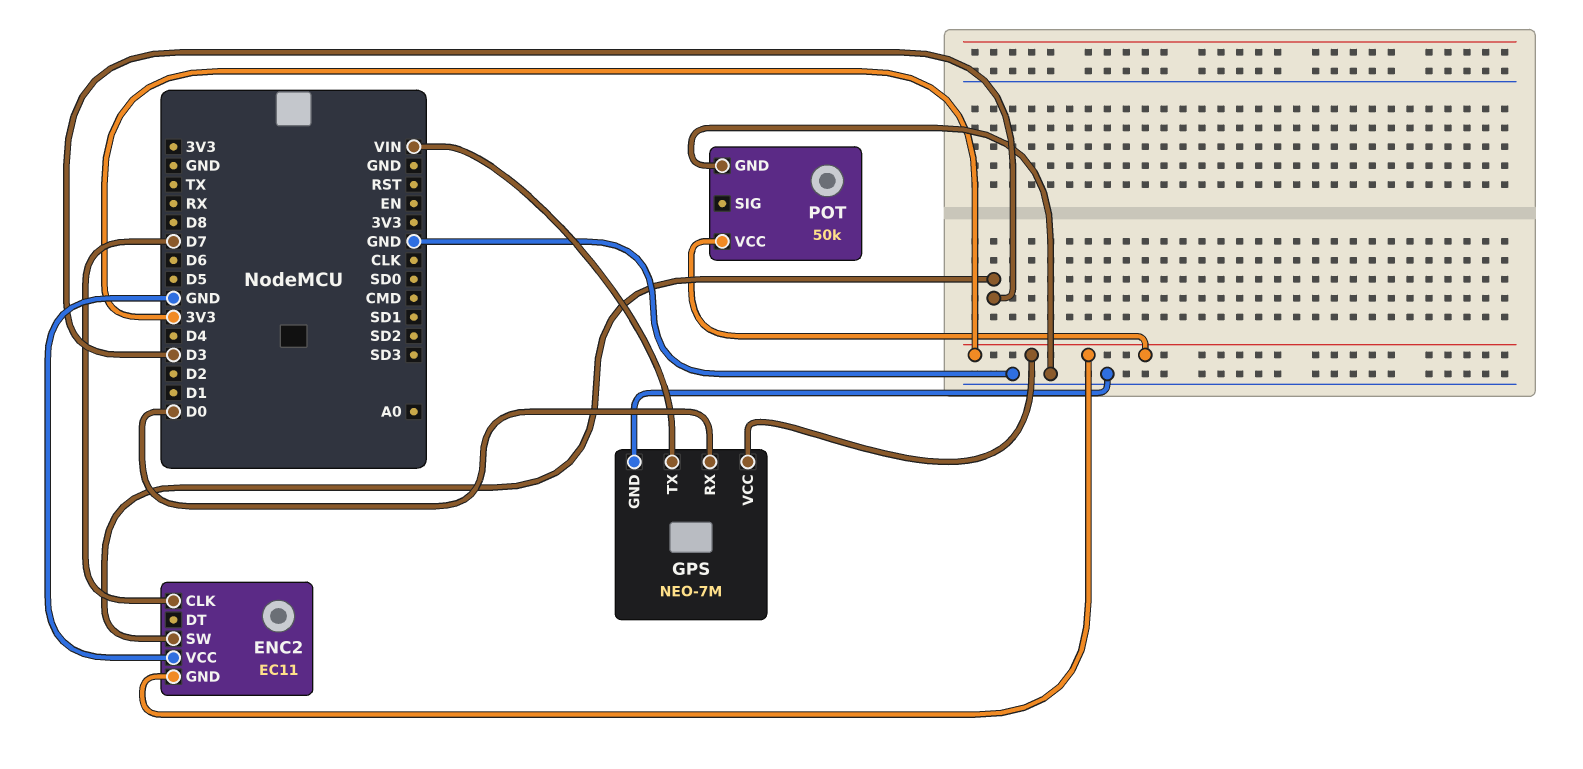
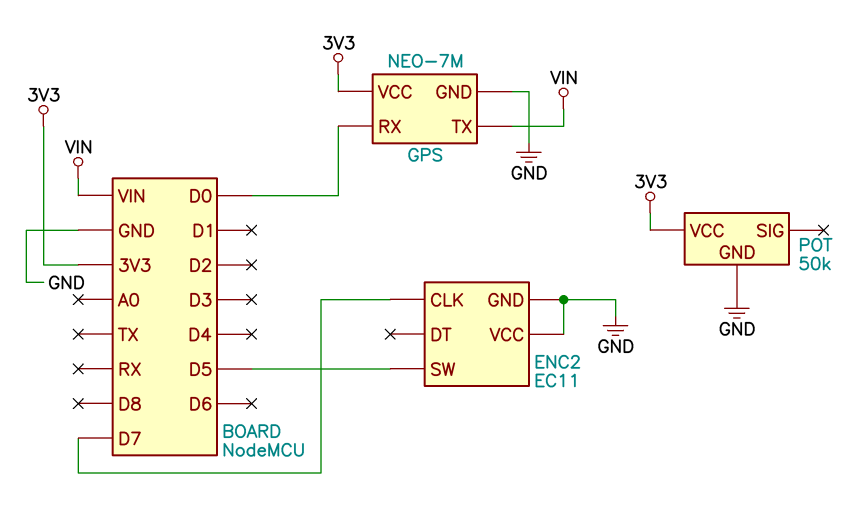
ENC2 pin GND: 3V3 -> GND
ENC2 pin SW: D3 -> D5

